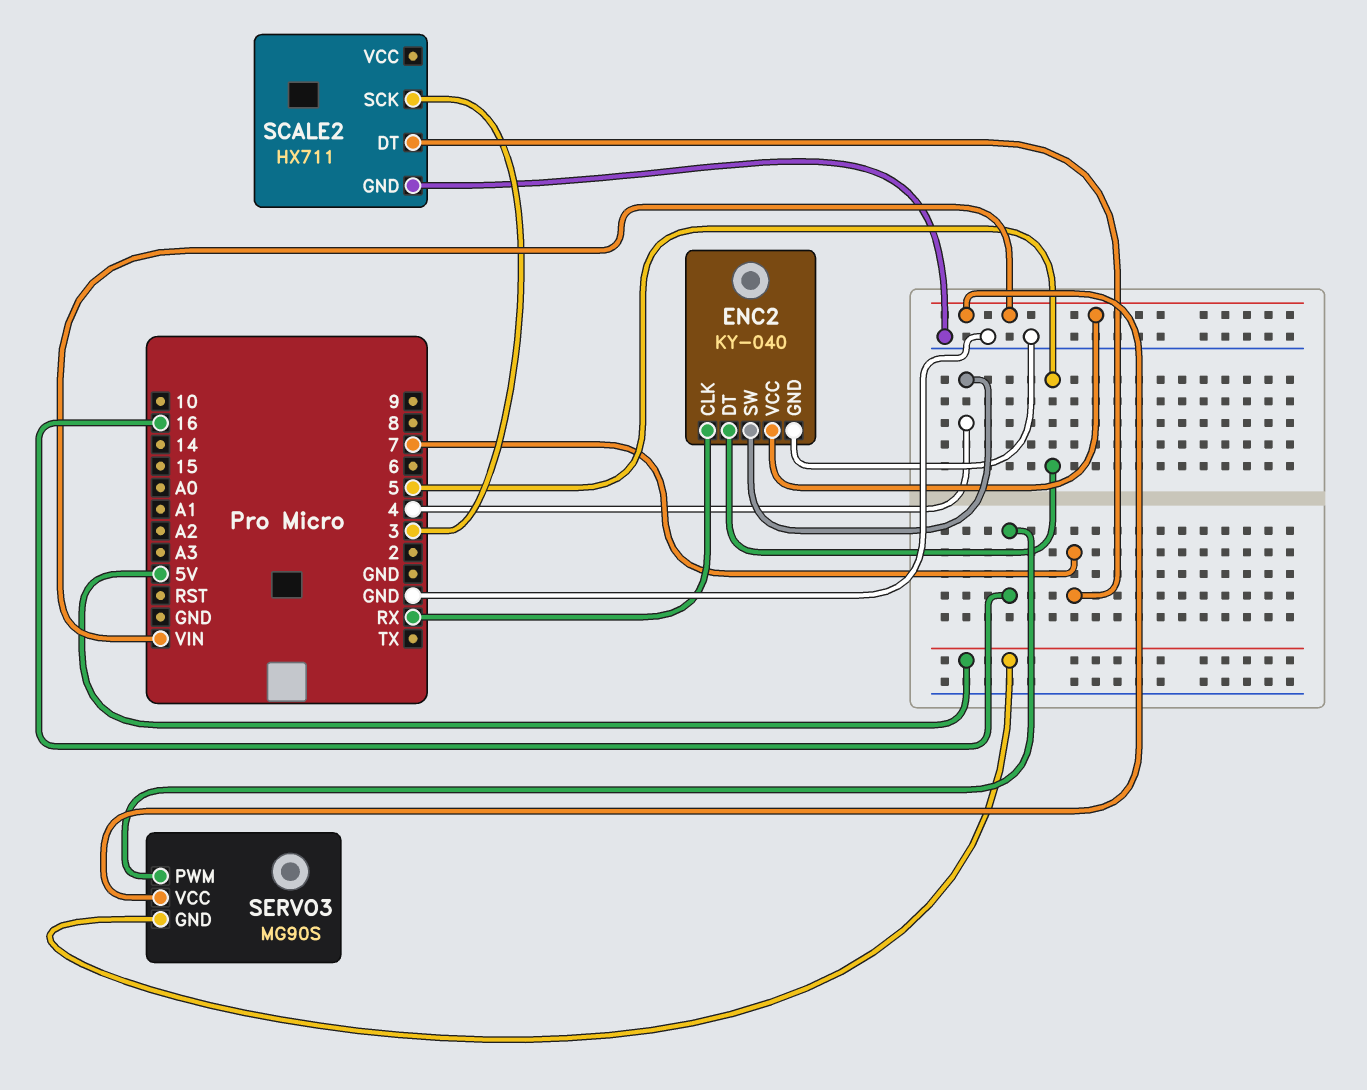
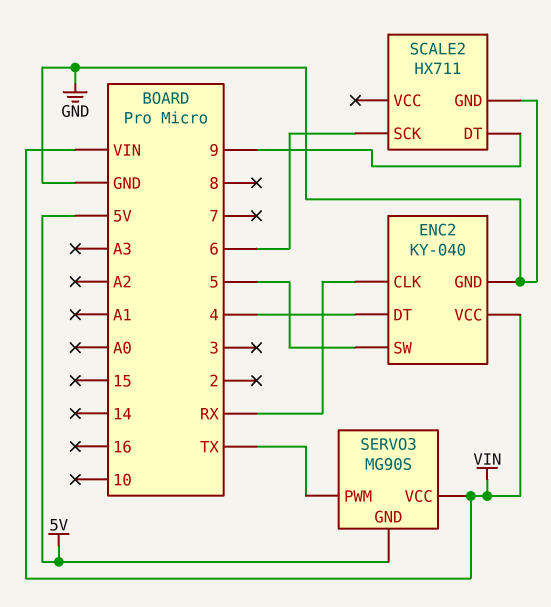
ENC2 pin DT: 5 -> 4
ENC2 pin SW: 4 -> 5
SCALE2 pin DT: 7 -> 9
SCALE2 pin SCK: 3 -> 6
SERVO3 pin PWM: 16 -> TX

